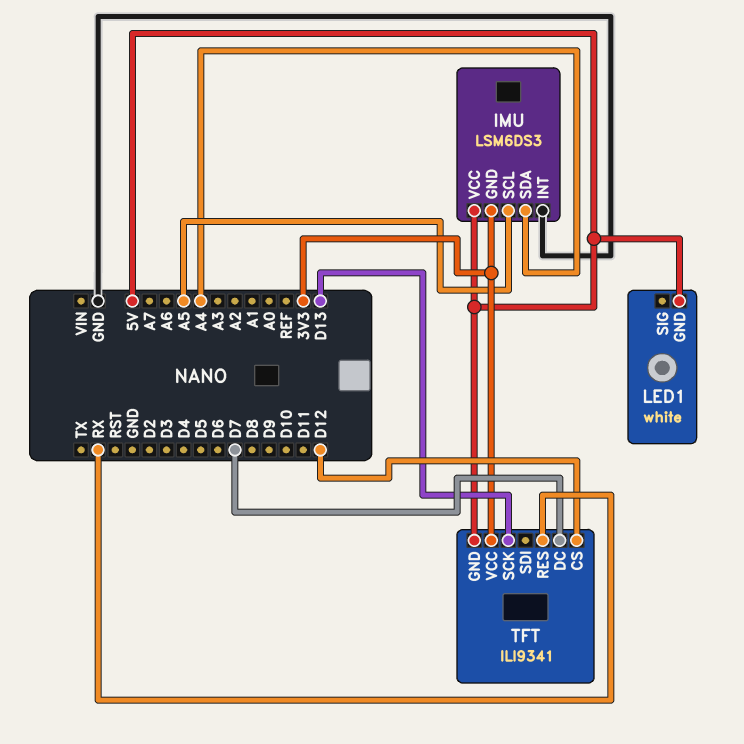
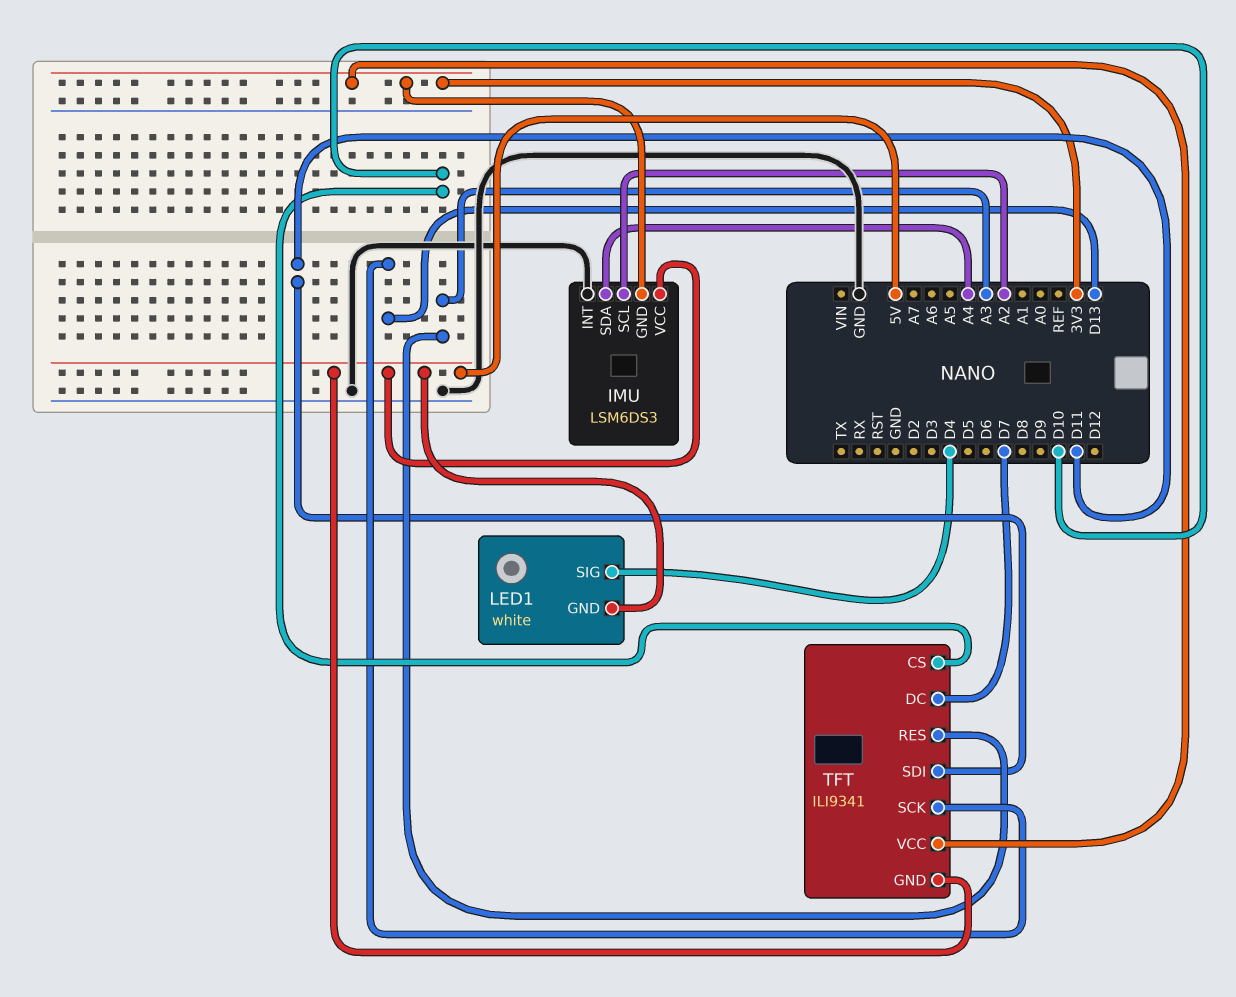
IMU pin SCL: A5 -> A2
LED1 pin SIG: none -> D4
TFT pin CS: D12 -> D10
TFT pin RES: RX -> A3
TFT pin SDI: none -> D11

